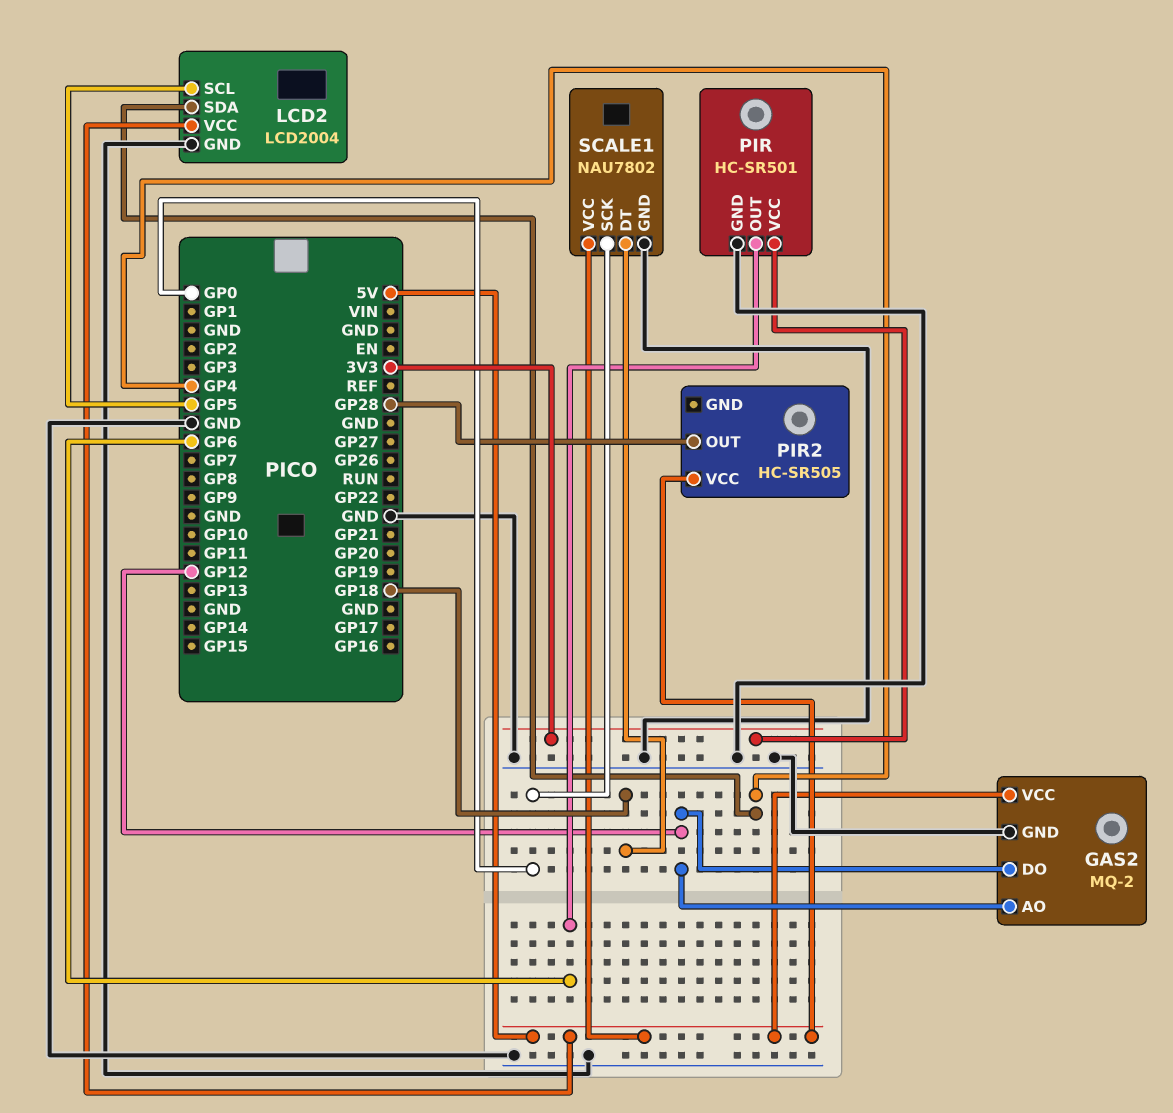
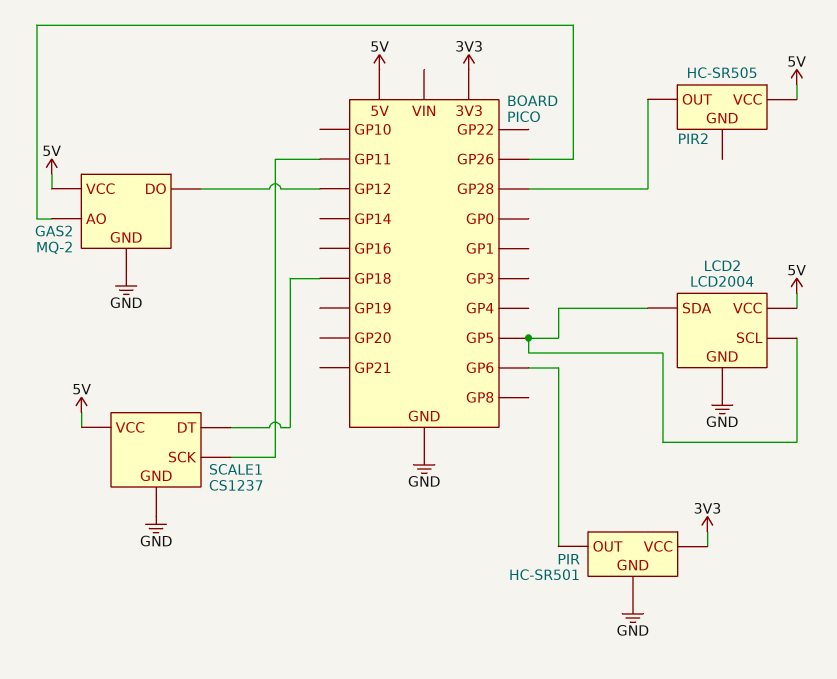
GAS2 pin AO: GP12 -> GP26
LCD2 pin SDA: GP4 -> GP5
SCALE1: NAU7802 -> CS1237
SCALE1 pin SCK: GP0 -> GP11

